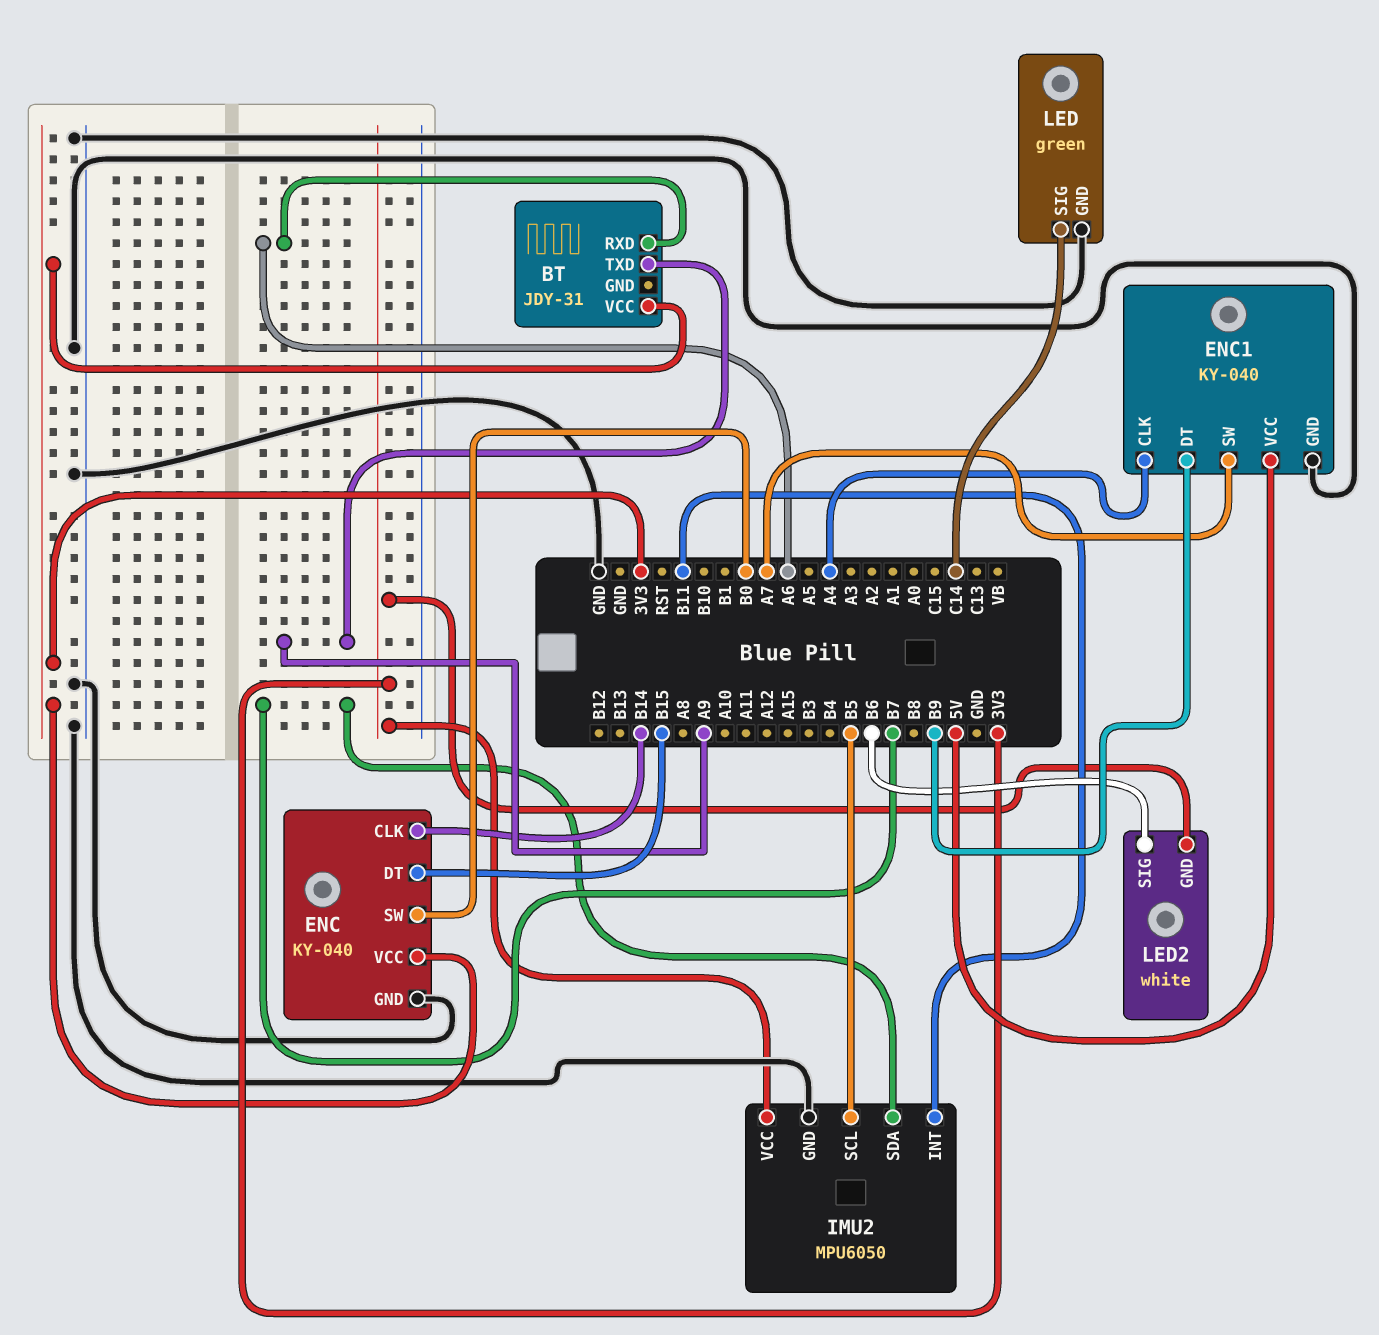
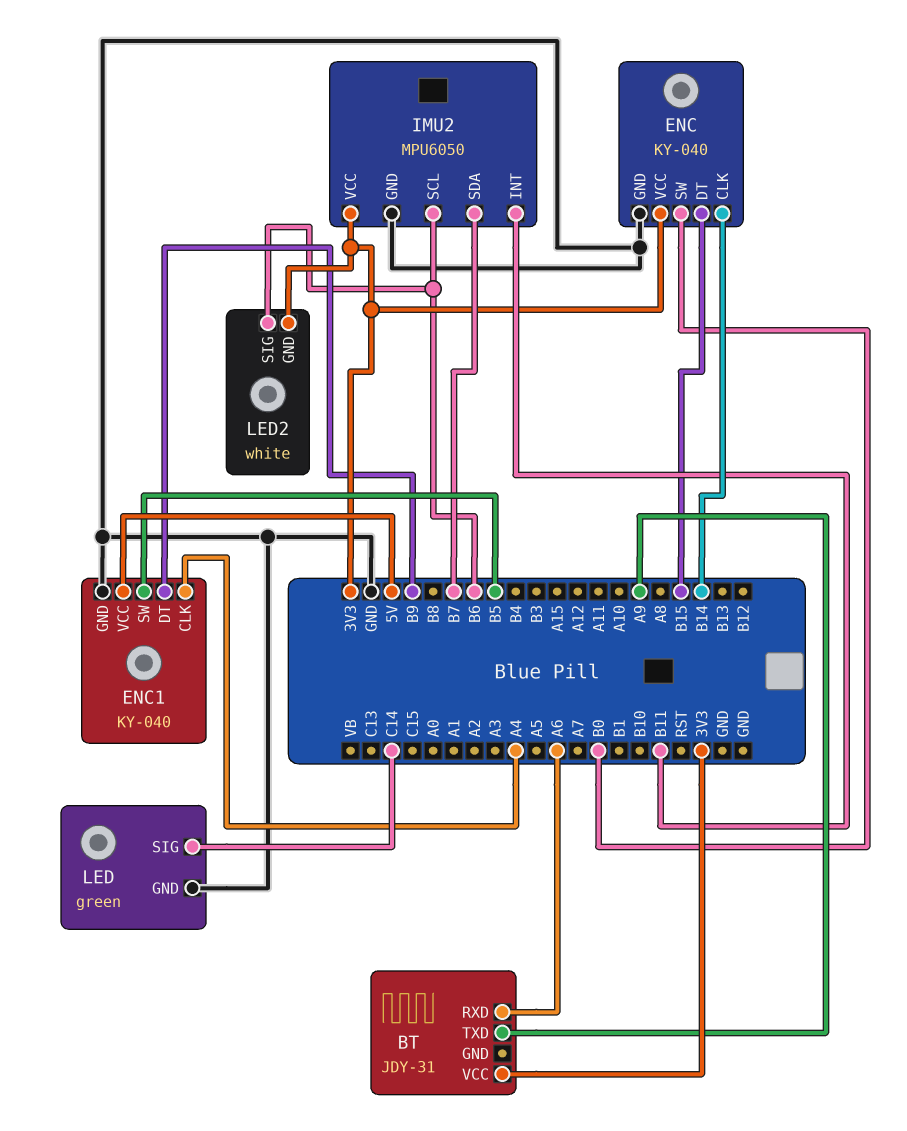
ENC1 pin SW: A7 -> B5
IMU2 pin SCL: B5 -> B6

